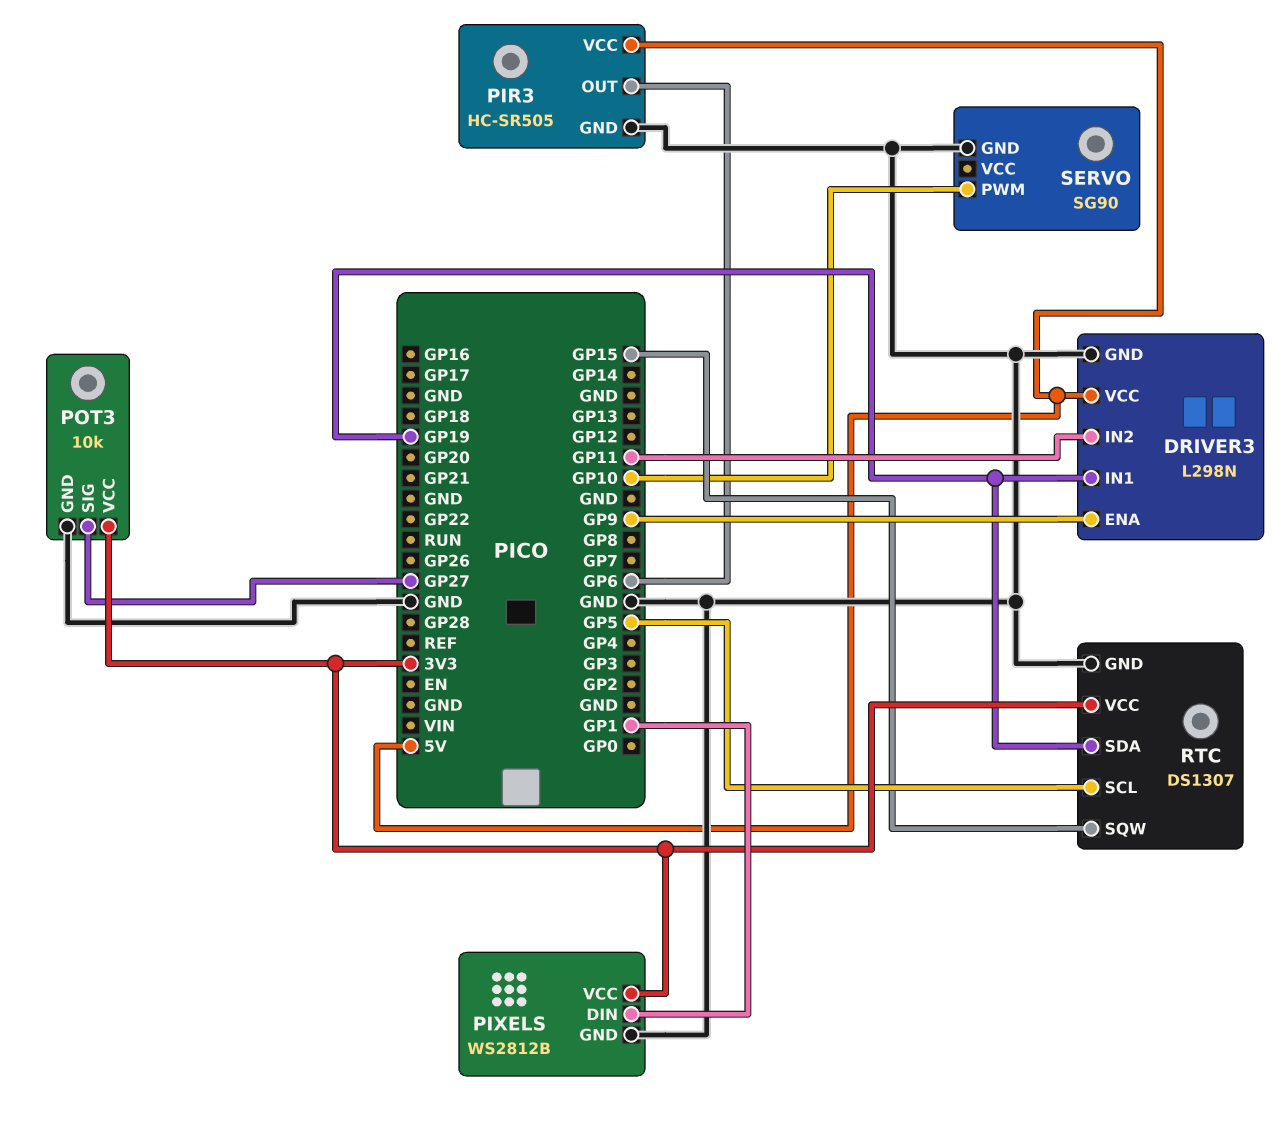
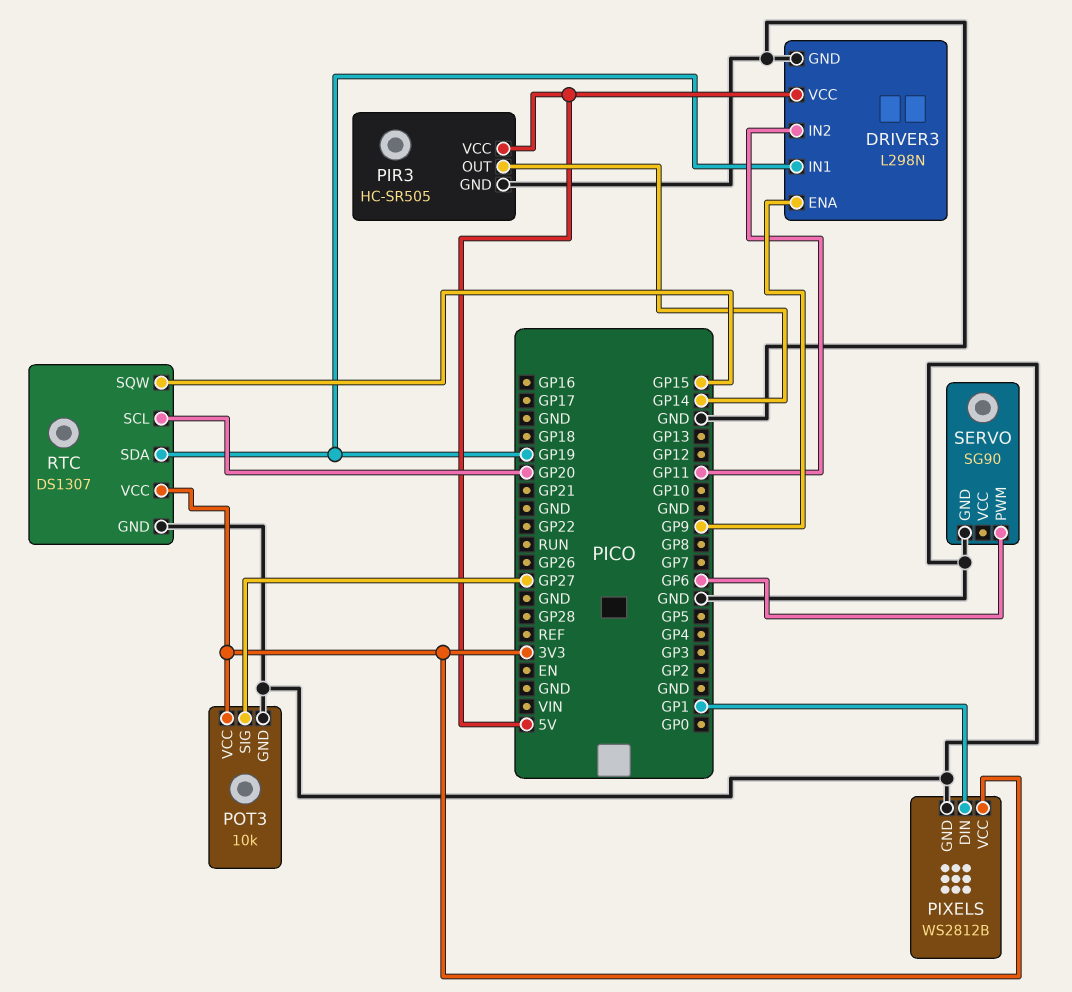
PIR3 pin OUT: GP6 -> GP14
RTC pin SCL: GP5 -> GP20
SERVO pin PWM: GP10 -> GP6

